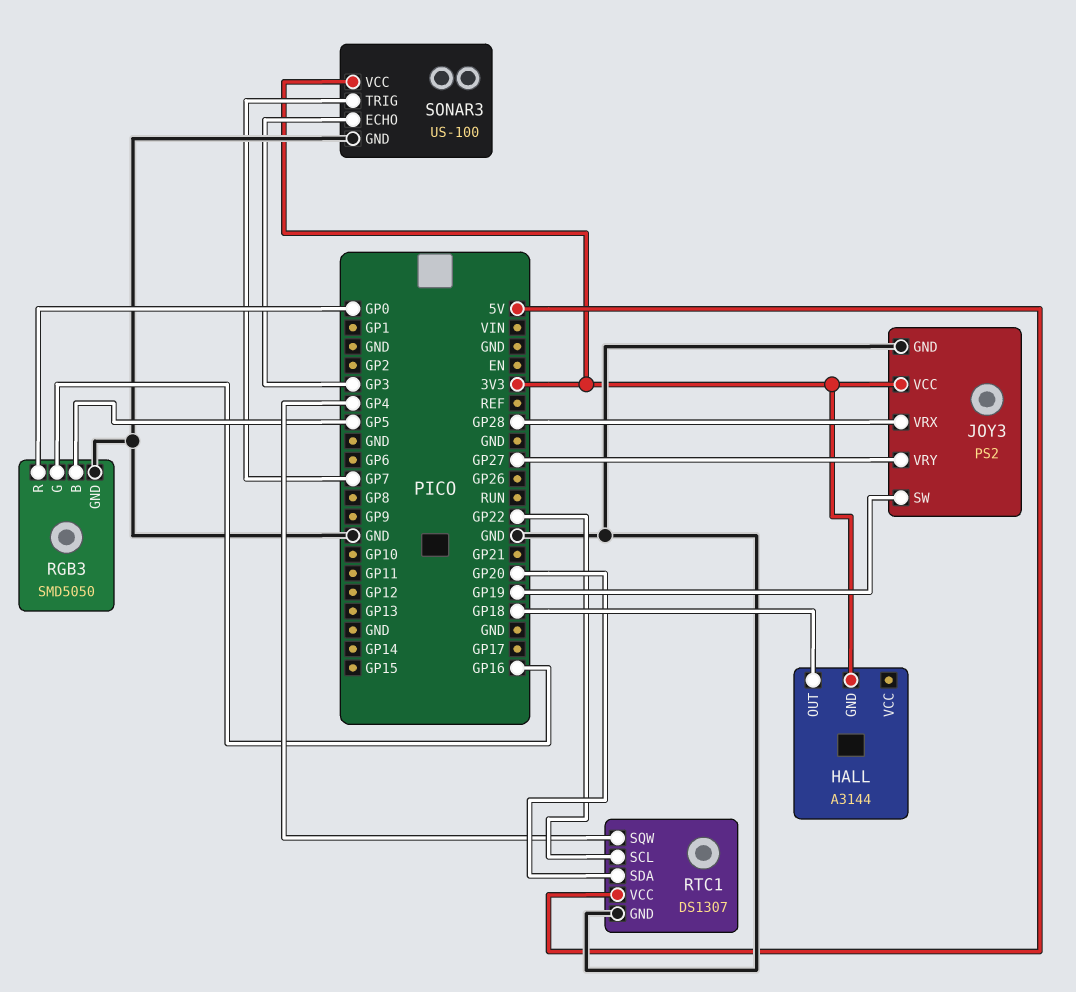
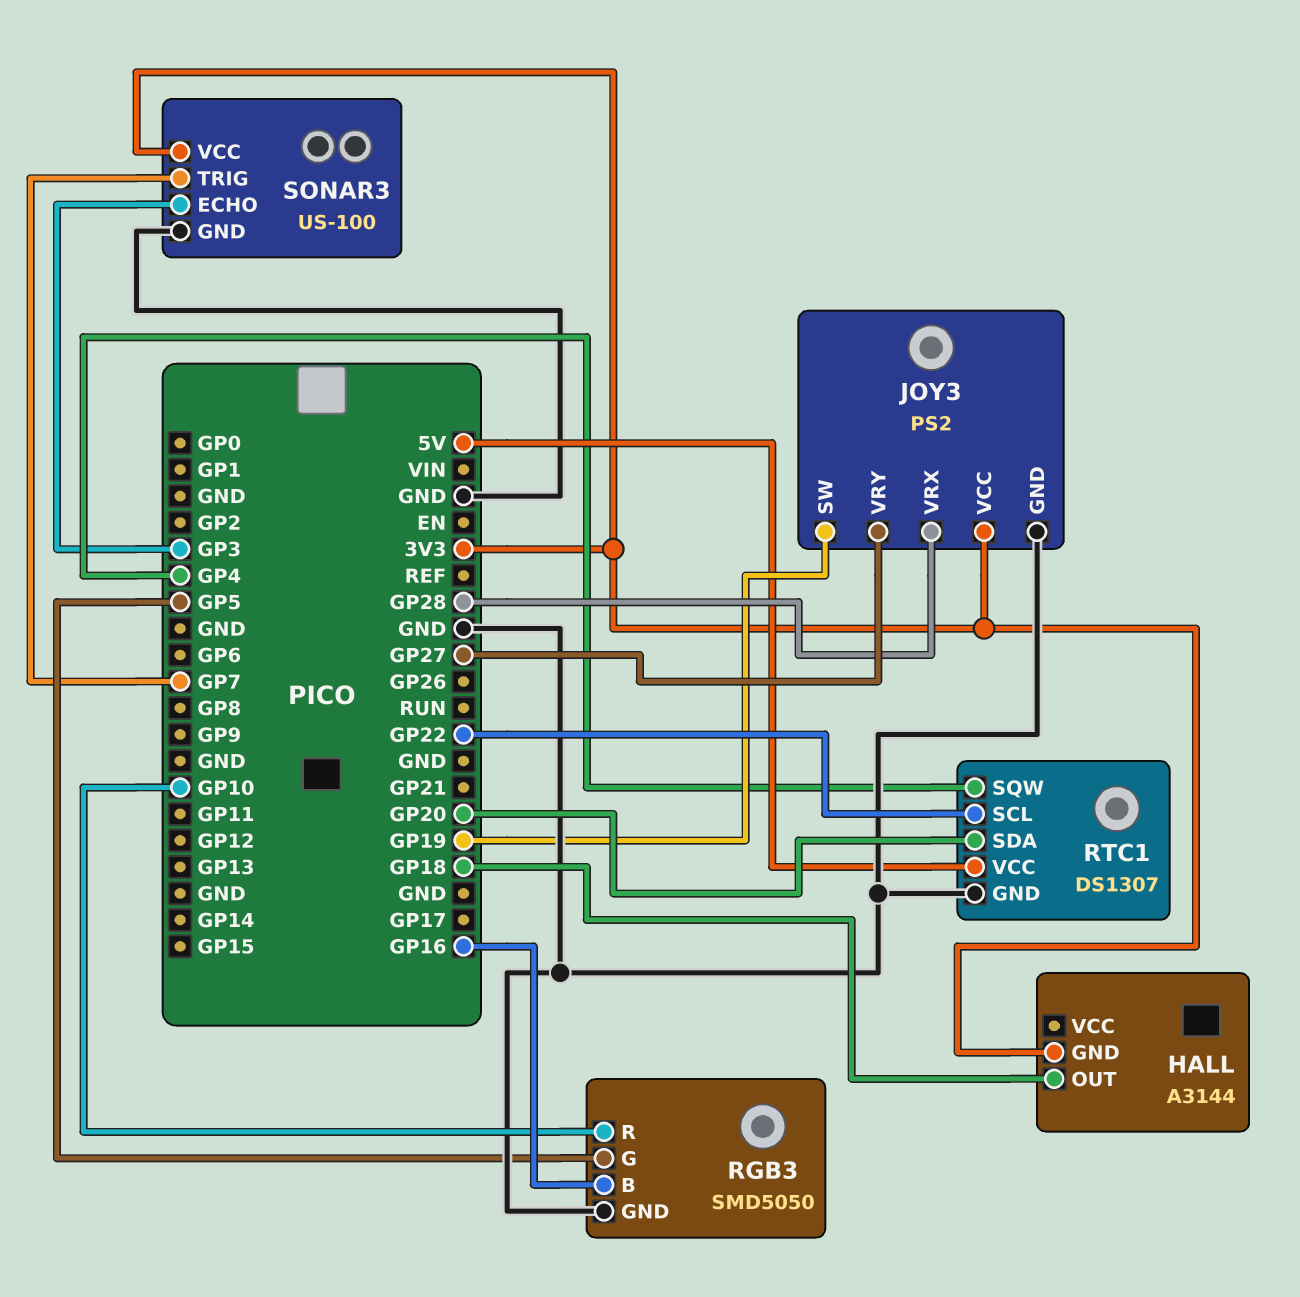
RGB3 pin B: GP5 -> GP16
RGB3 pin G: GP16 -> GP5
RGB3 pin R: GP0 -> GP10

